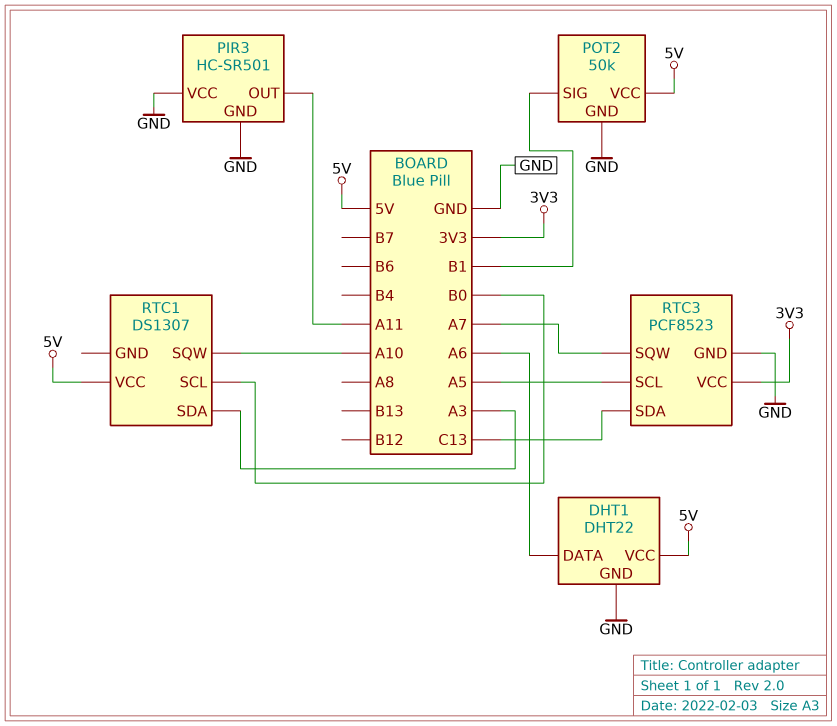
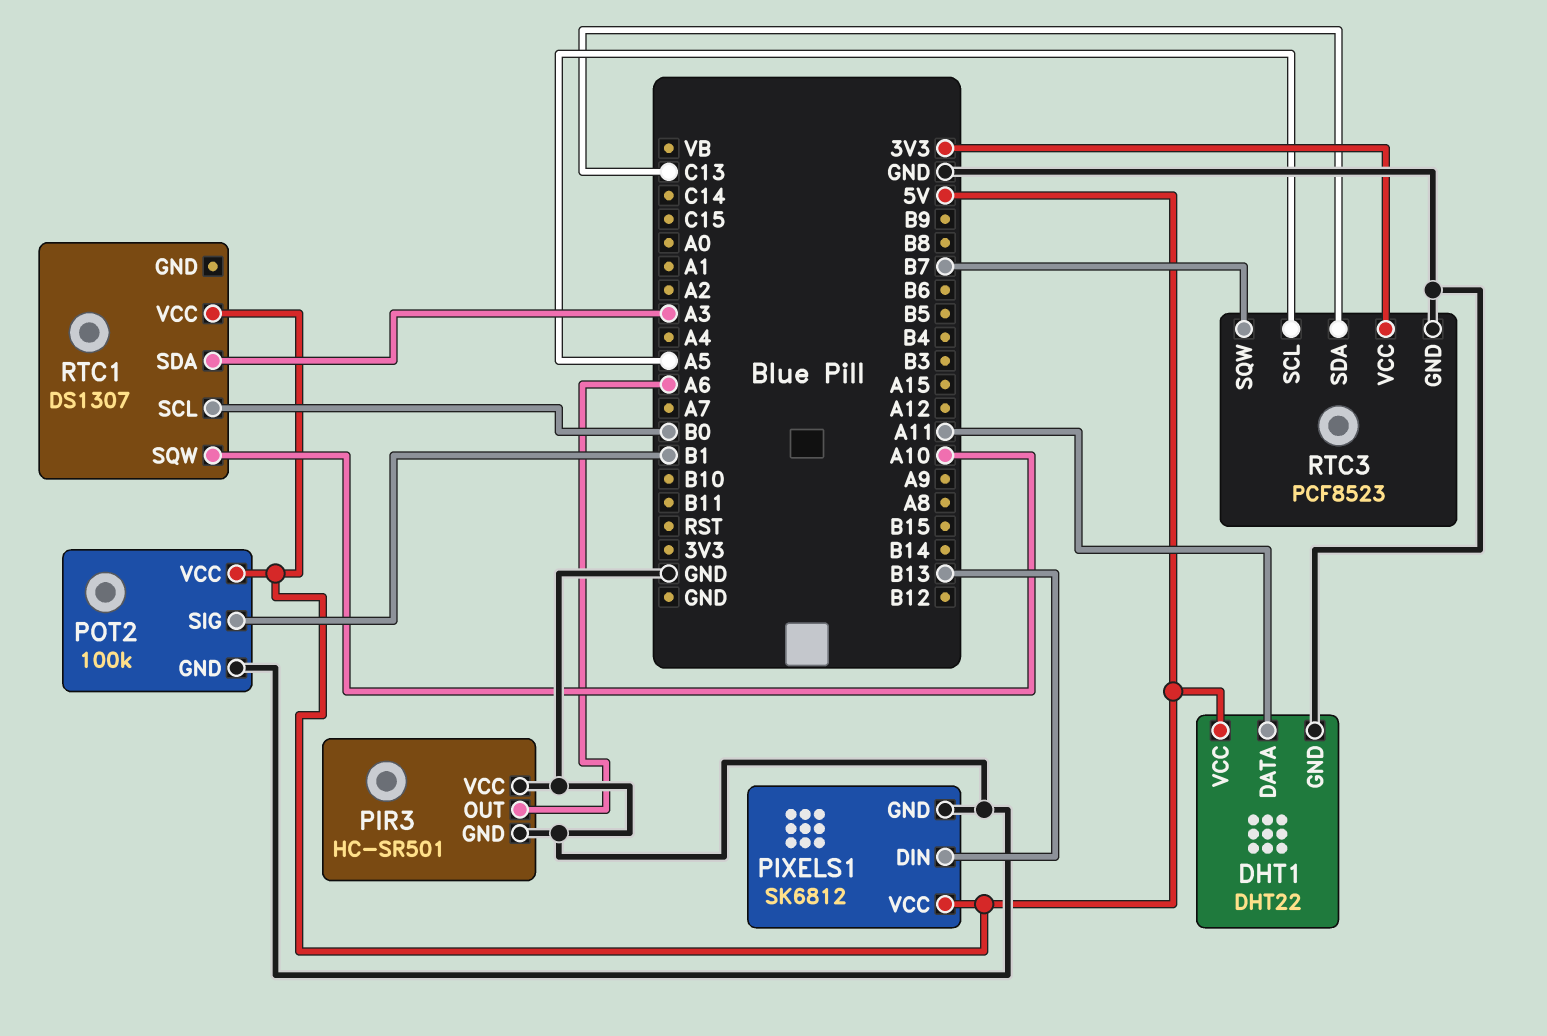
DHT1 pin DATA: A6 -> A11
PIR3 pin OUT: A11 -> A6
PIXELS1: none -> SK6812
PIXELS1 pin DIN: none -> B13
PIXELS1 pin GND: none -> GND
PIXELS1 pin VCC: none -> 5V
POT2: 50k -> 100k
RTC3 pin SQW: A7 -> B7

